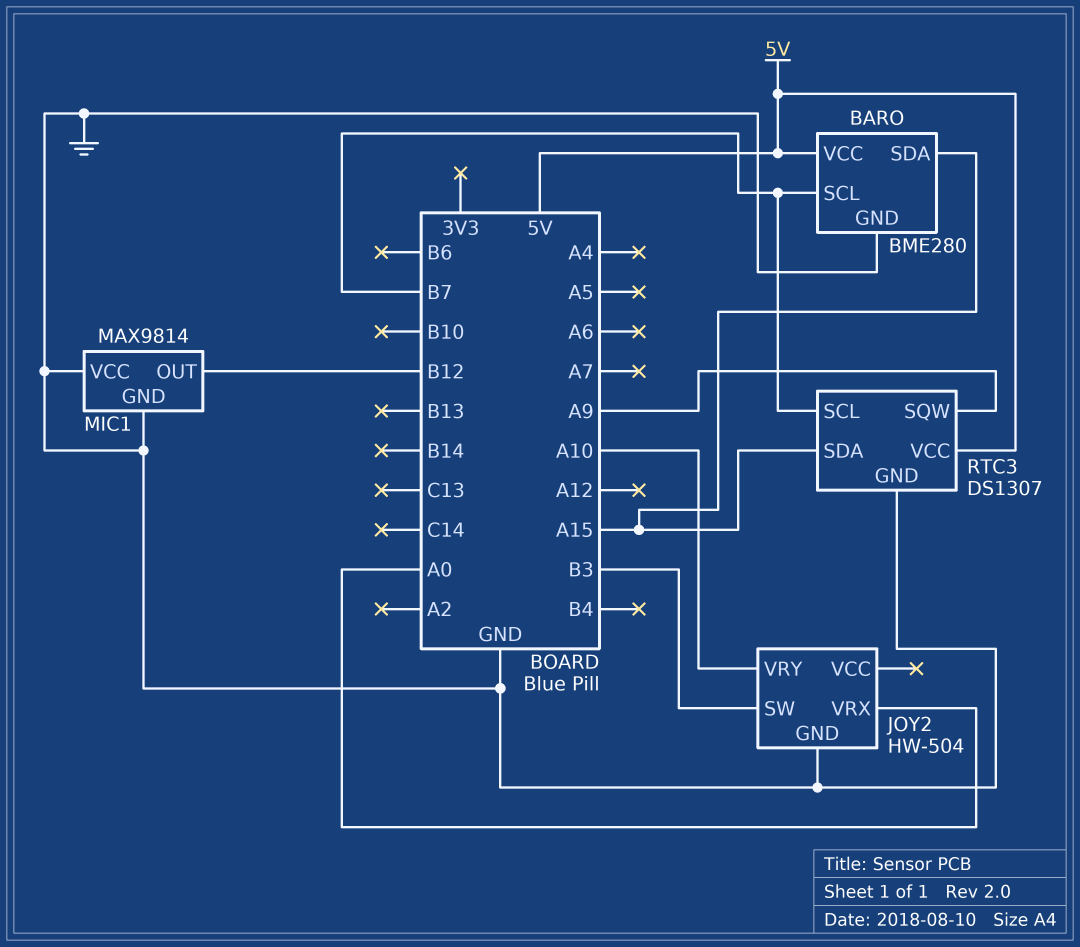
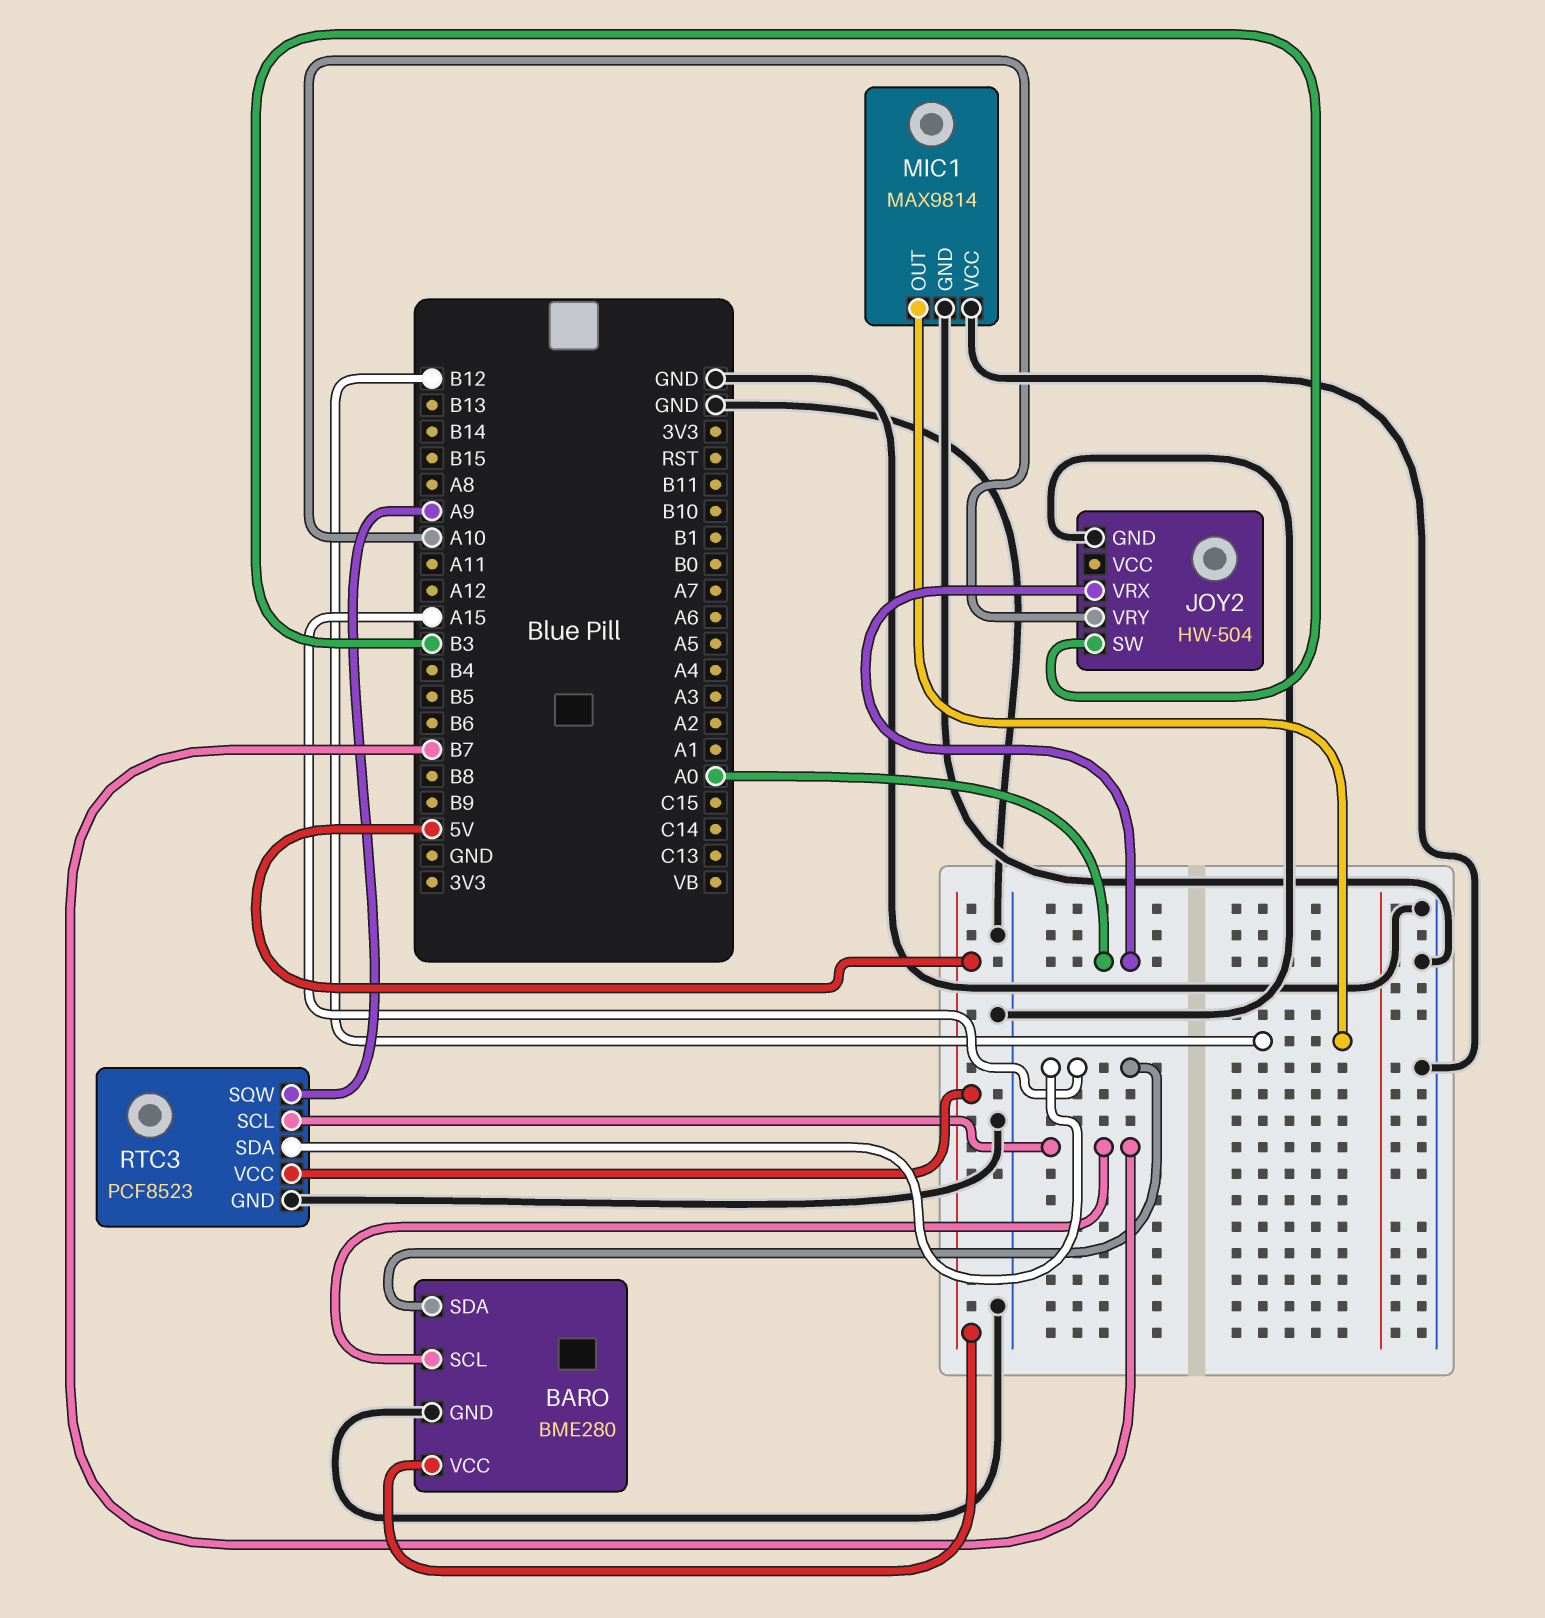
RTC3: DS1307 -> PCF8523

